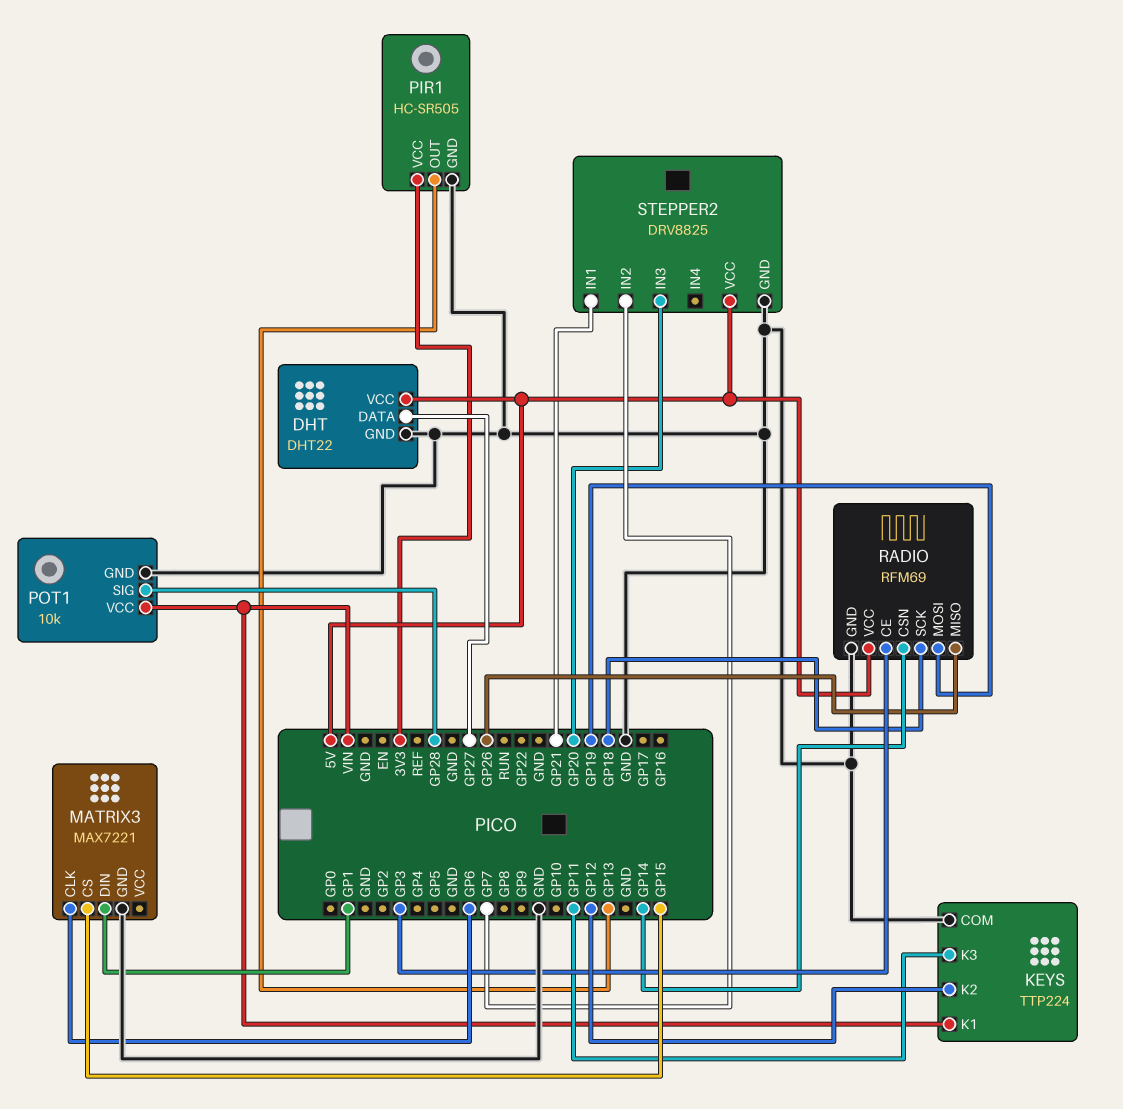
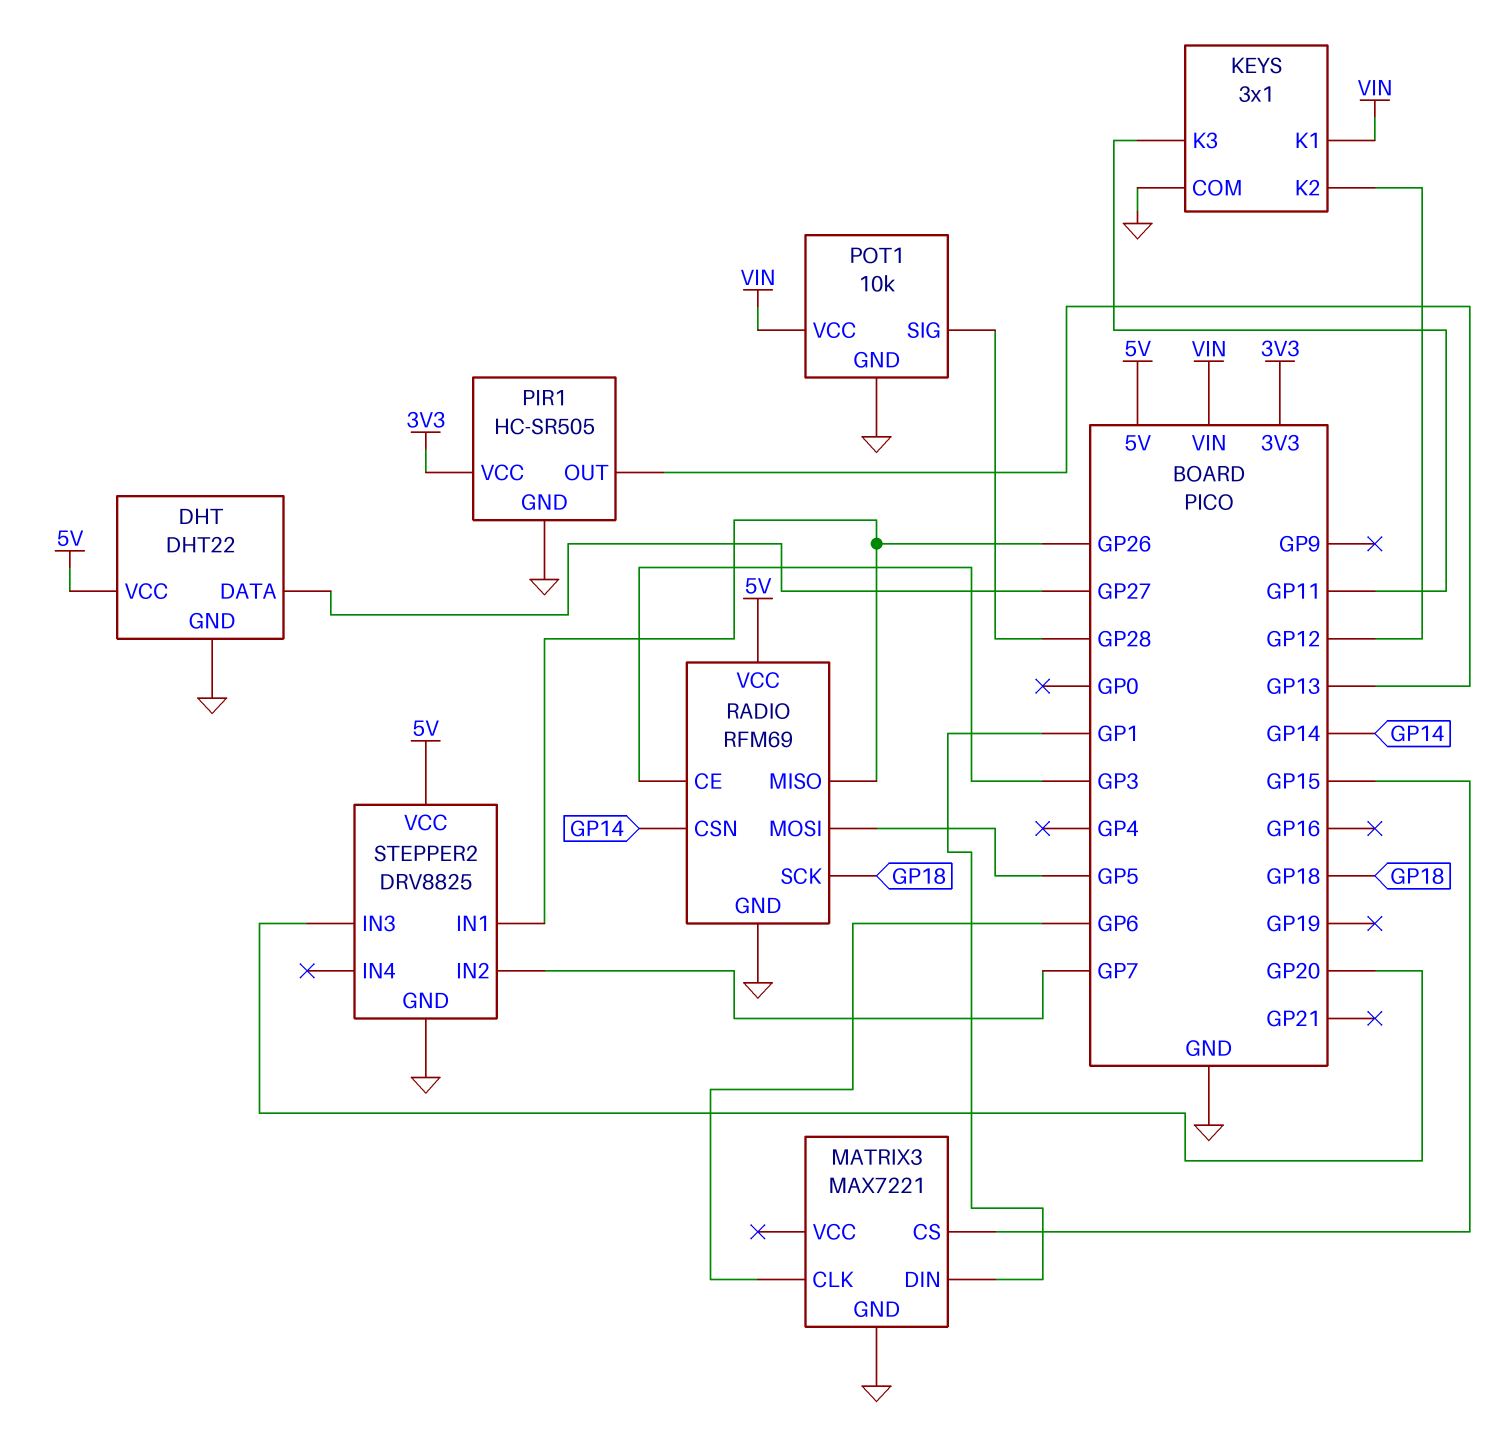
KEYS: TTP224 -> 3x1
RADIO pin MOSI: GP19 -> GP5
STEPPER2 pin IN1: GP21 -> GP26

